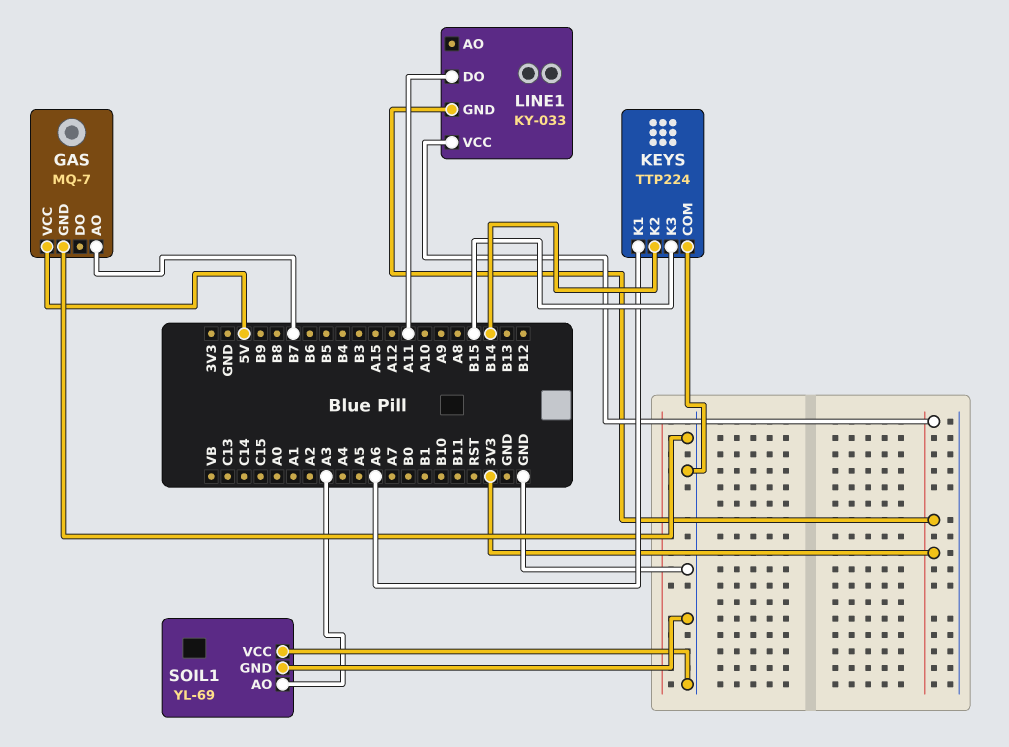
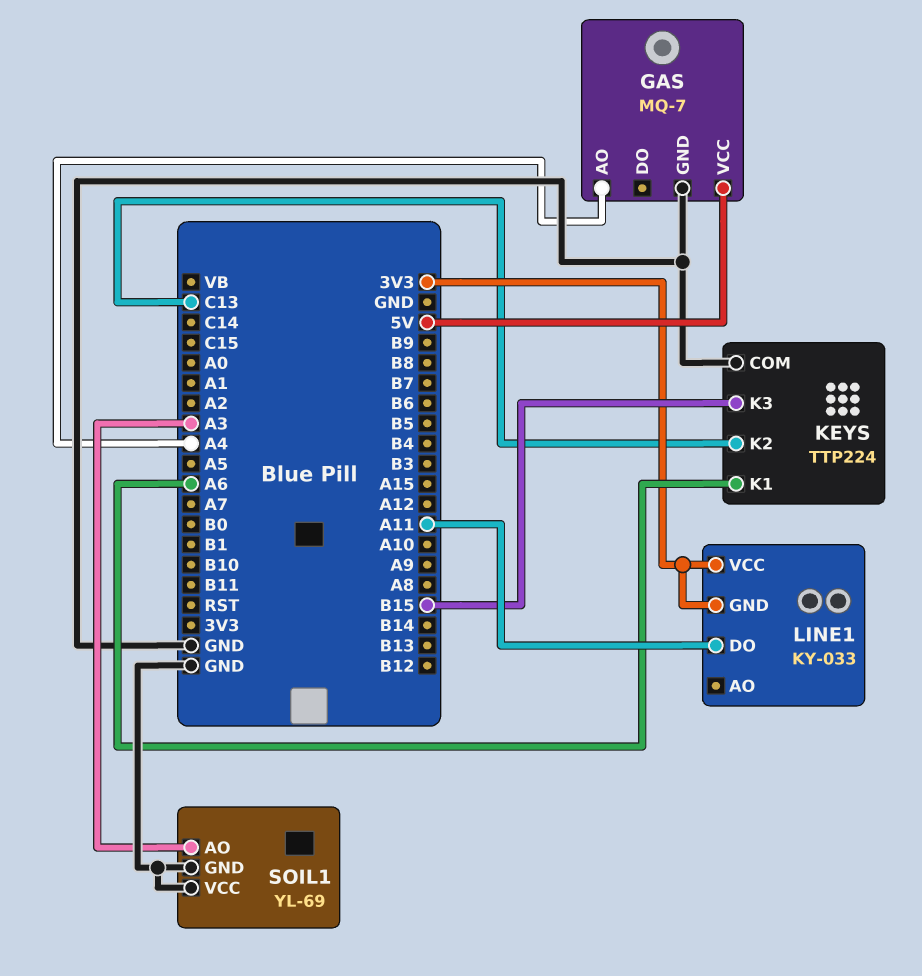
GAS pin AO: B7 -> A4
KEYS pin K2: B14 -> C13

